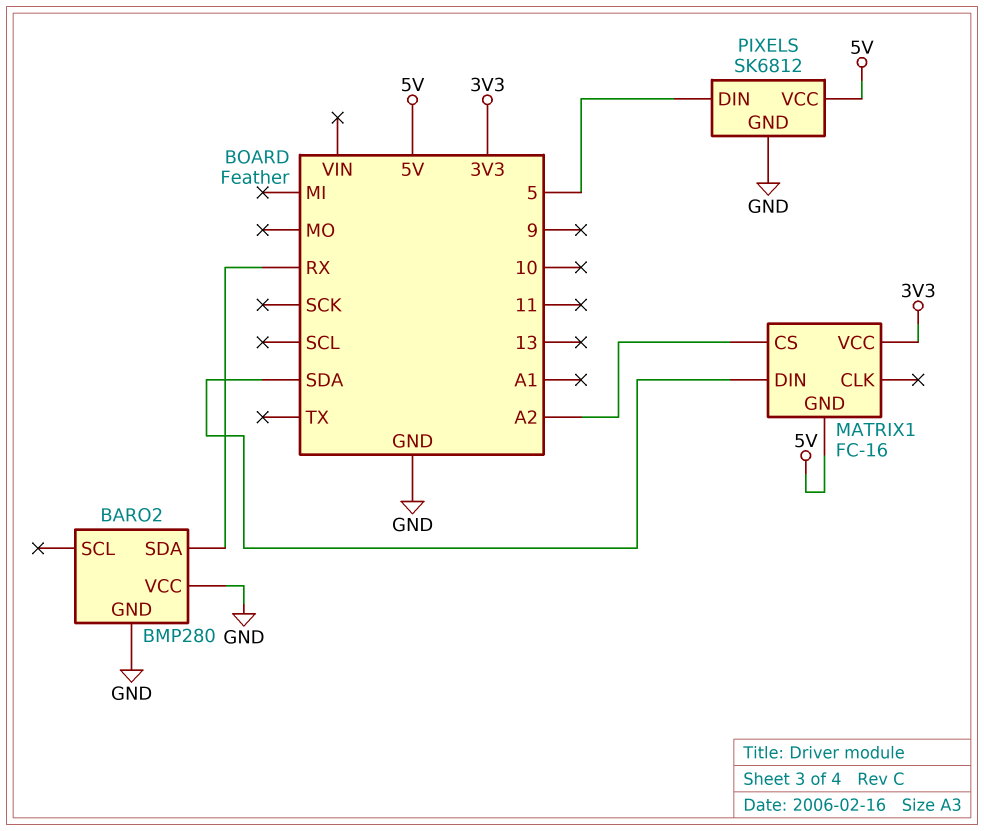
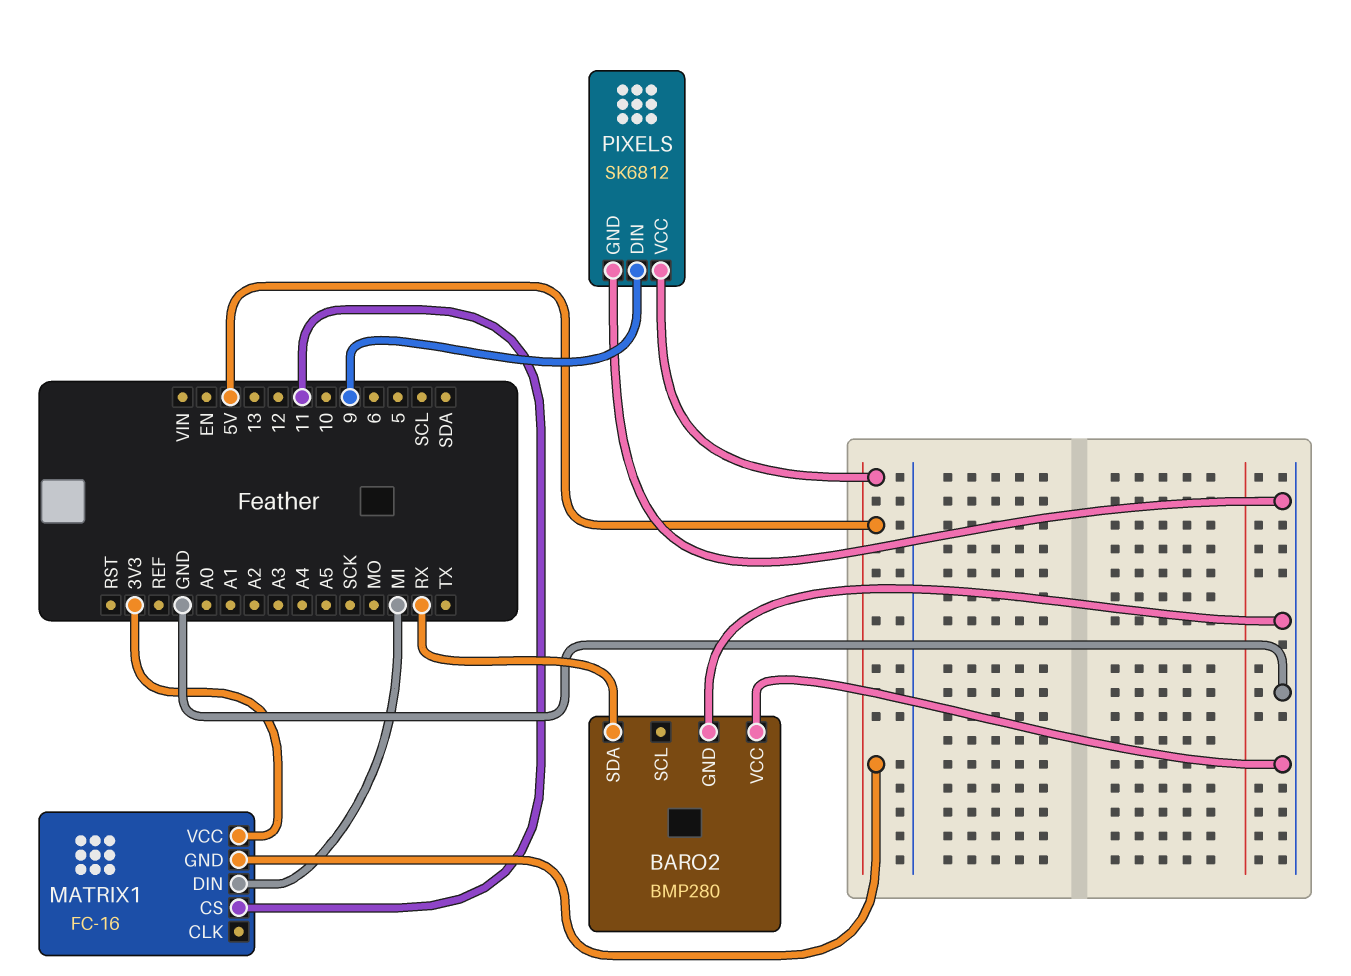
MATRIX1 pin CS: A2 -> 11
MATRIX1 pin DIN: SDA -> MI
PIXELS pin DIN: 5 -> 9

